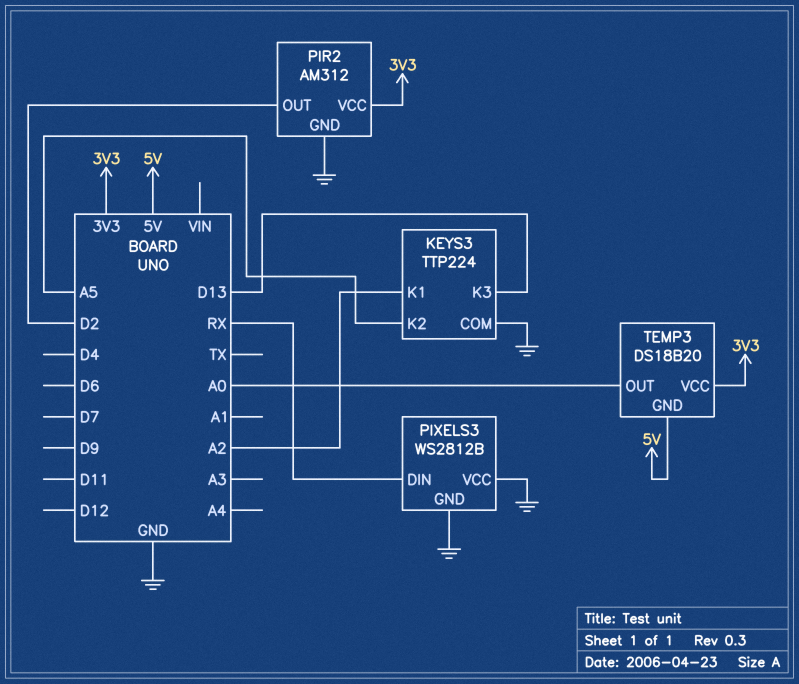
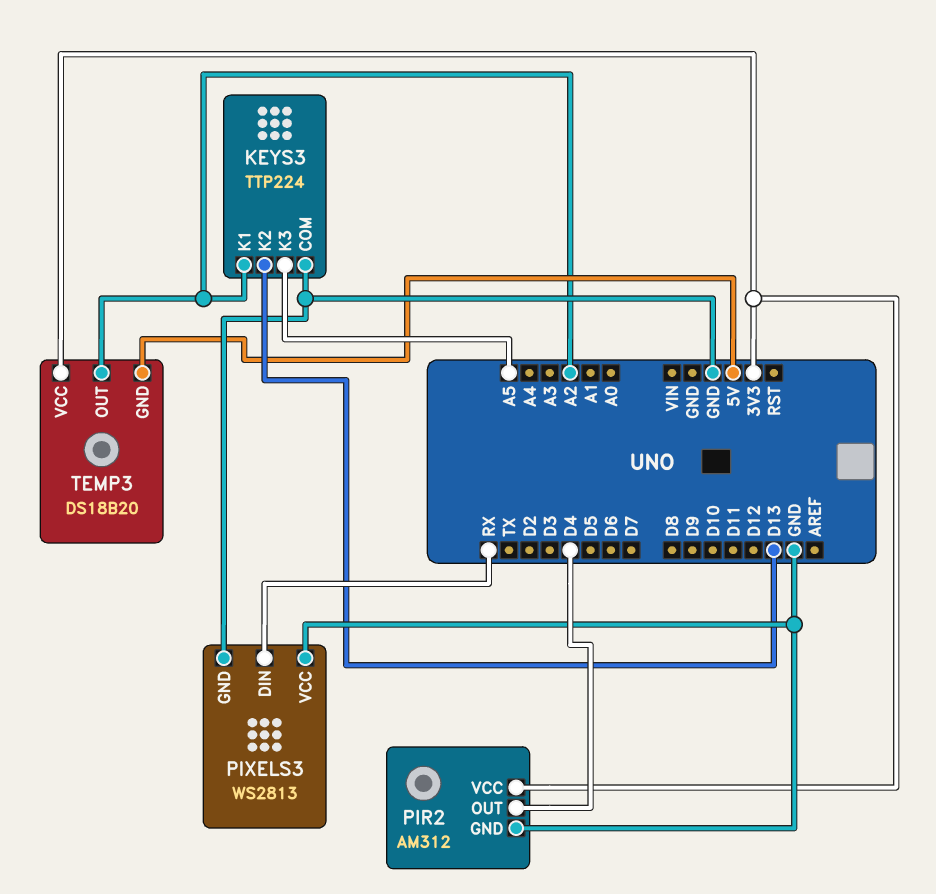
KEYS3 pin K2: A5 -> D13
KEYS3 pin K3: D13 -> A5
PIR2 pin OUT: D2 -> D4
PIXELS3: WS2812B -> WS2813
TEMP3 pin OUT: A0 -> A2

